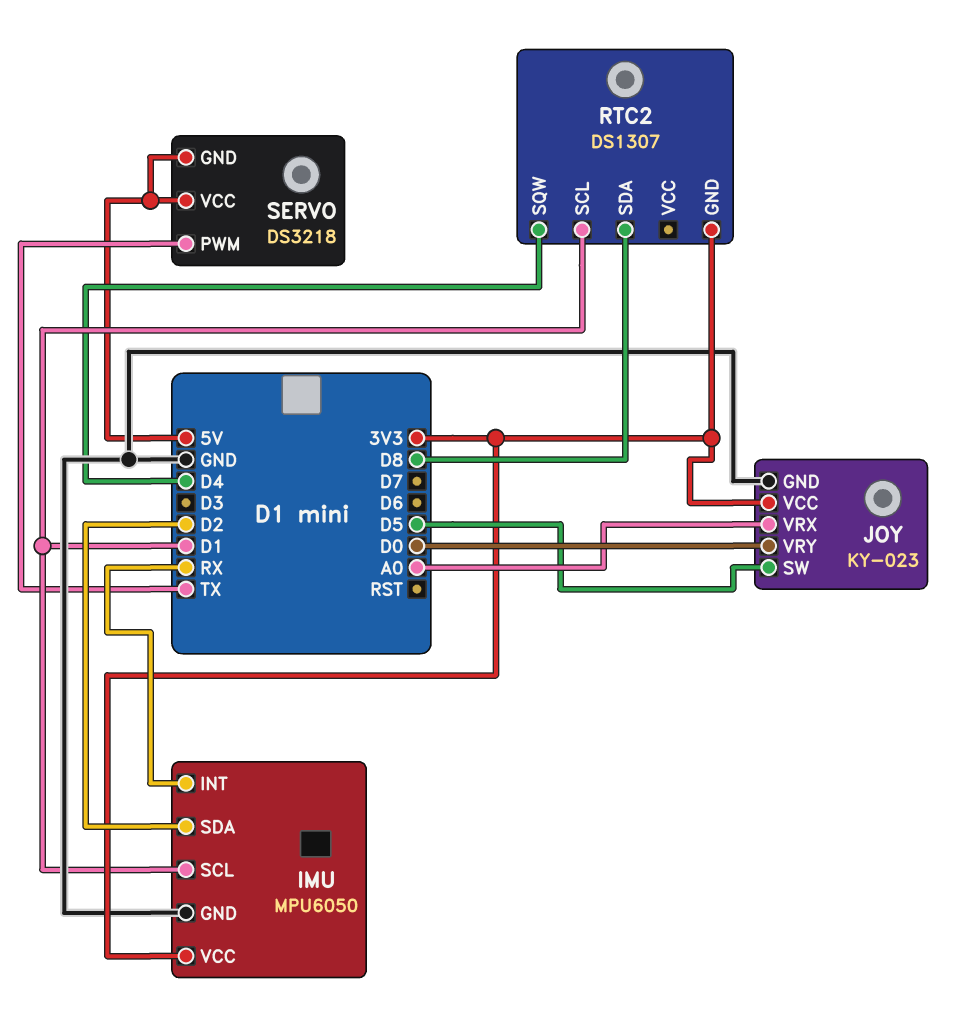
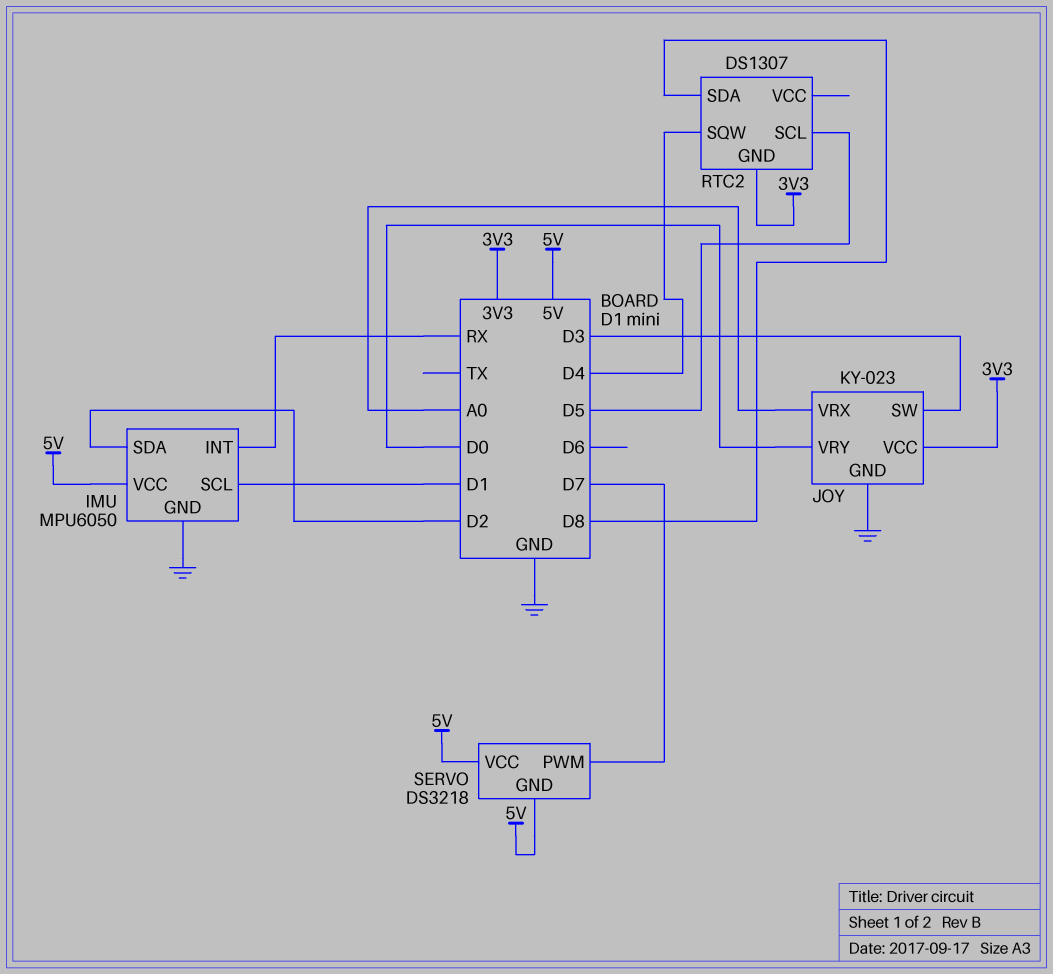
IMU pin VCC: 3V3 -> 5V
JOY pin SW: D5 -> D3
RTC2 pin SCL: D1 -> D5
SERVO pin PWM: TX -> D7

